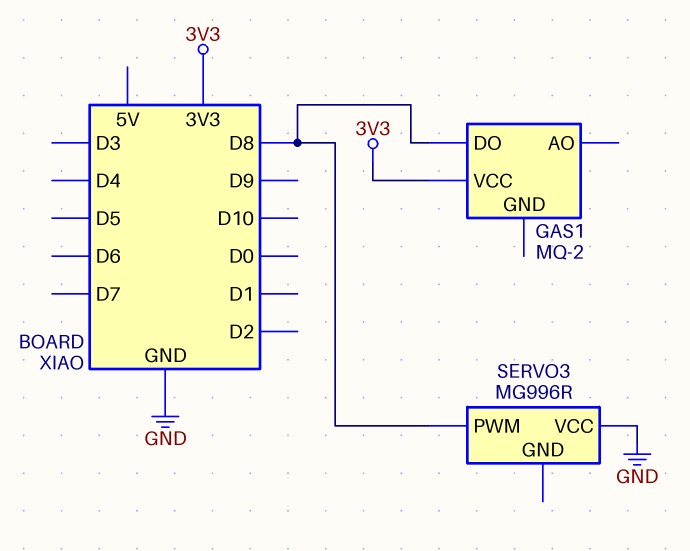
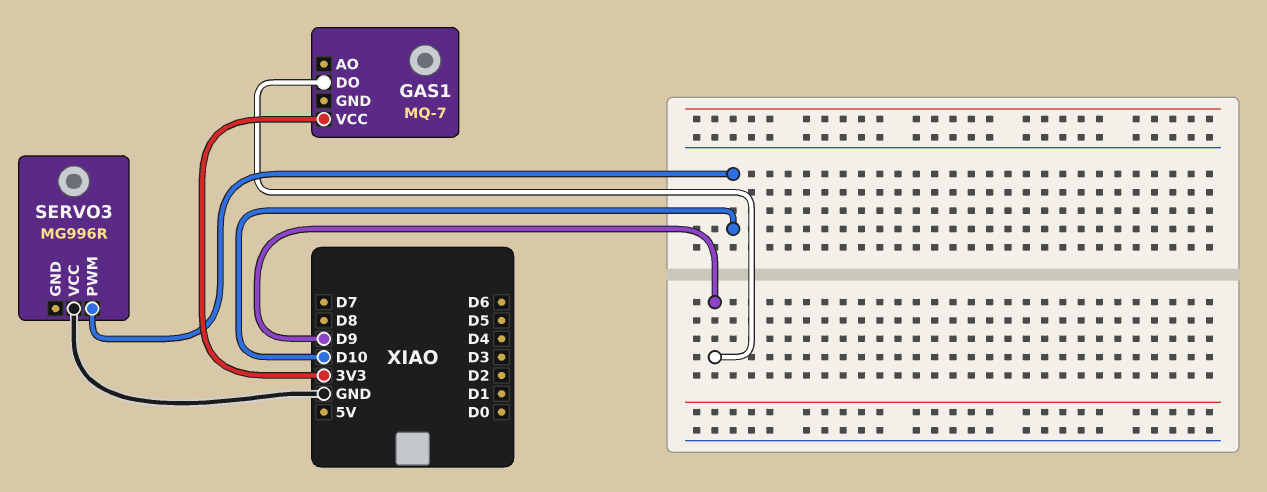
GAS1: MQ-2 -> MQ-7
GAS1 pin DO: D8 -> D9
SERVO3 pin PWM: D8 -> D10

